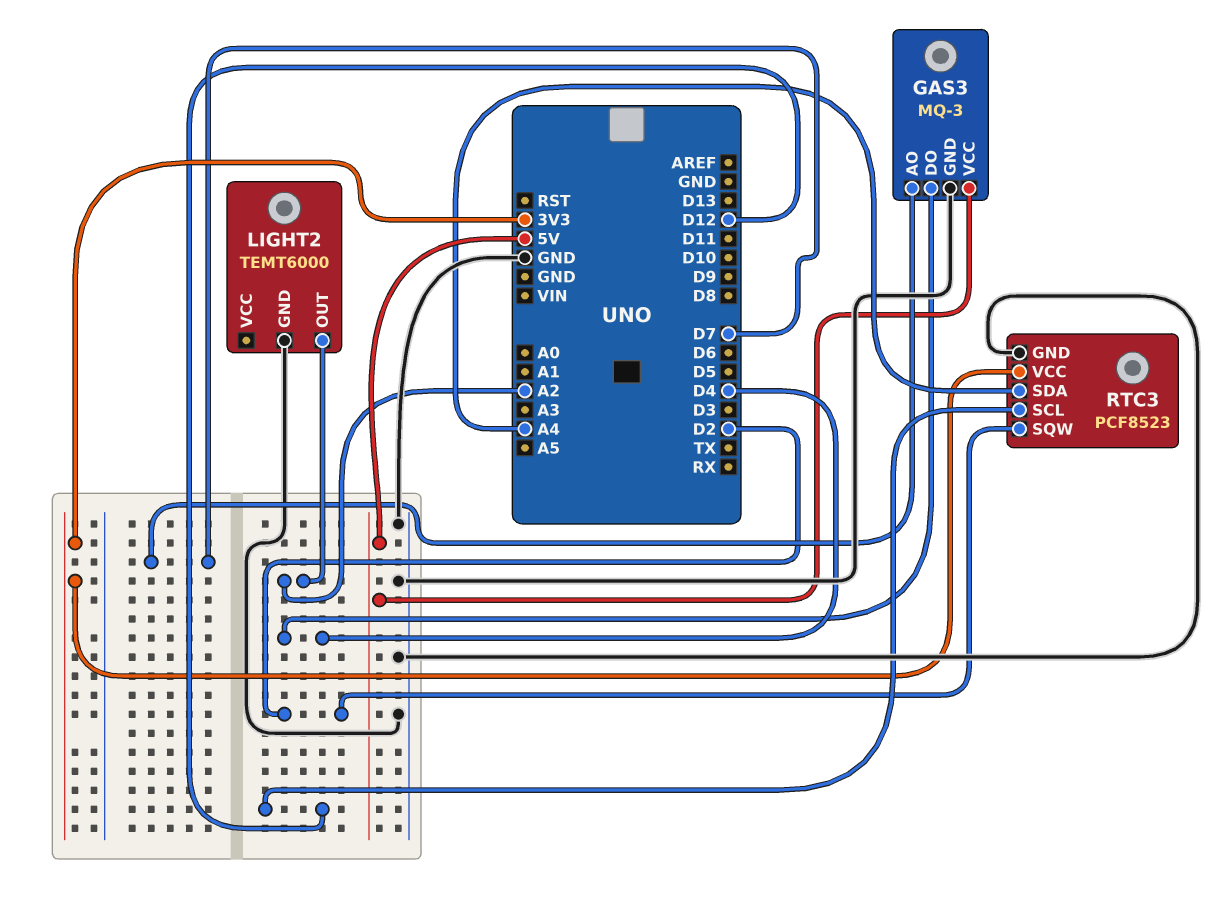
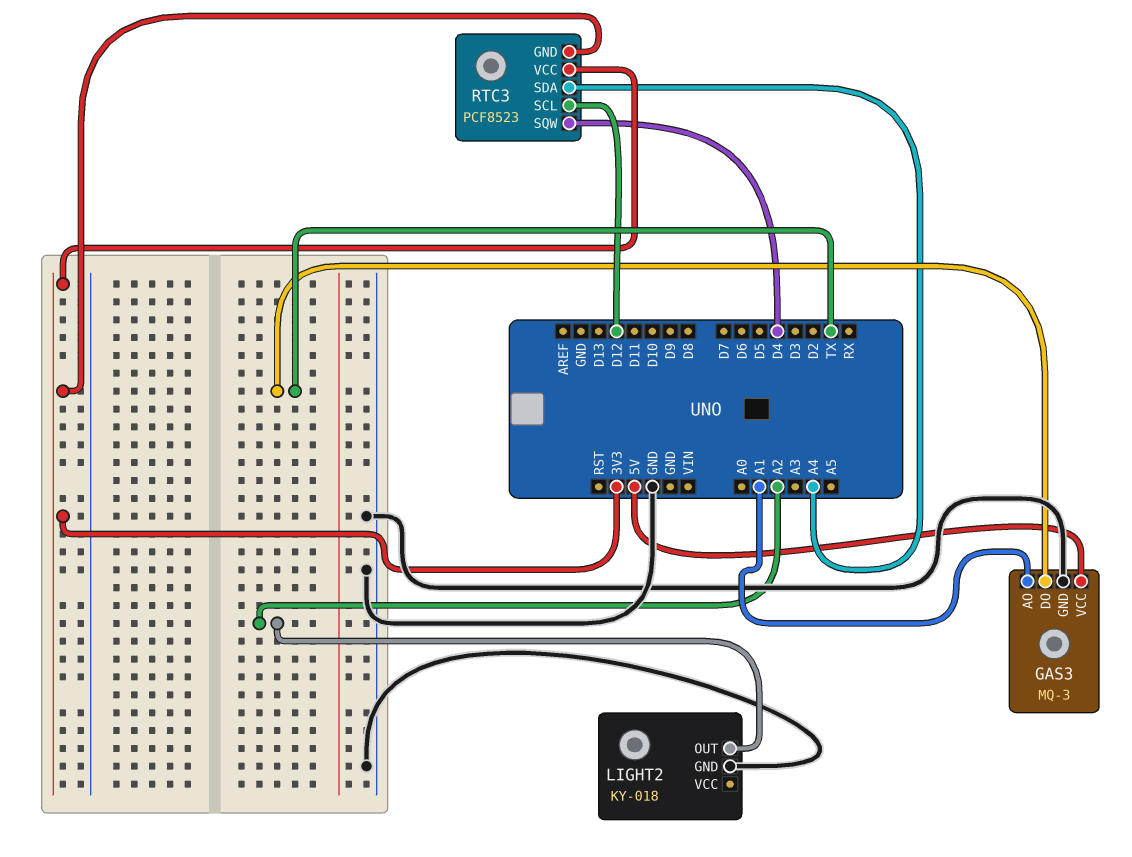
GAS3 pin AO: D7 -> A1
GAS3 pin DO: D4 -> TX
LIGHT2: TEMT6000 -> KY-018
RTC3 pin GND: GND -> 3V3
RTC3 pin SQW: D2 -> D4

